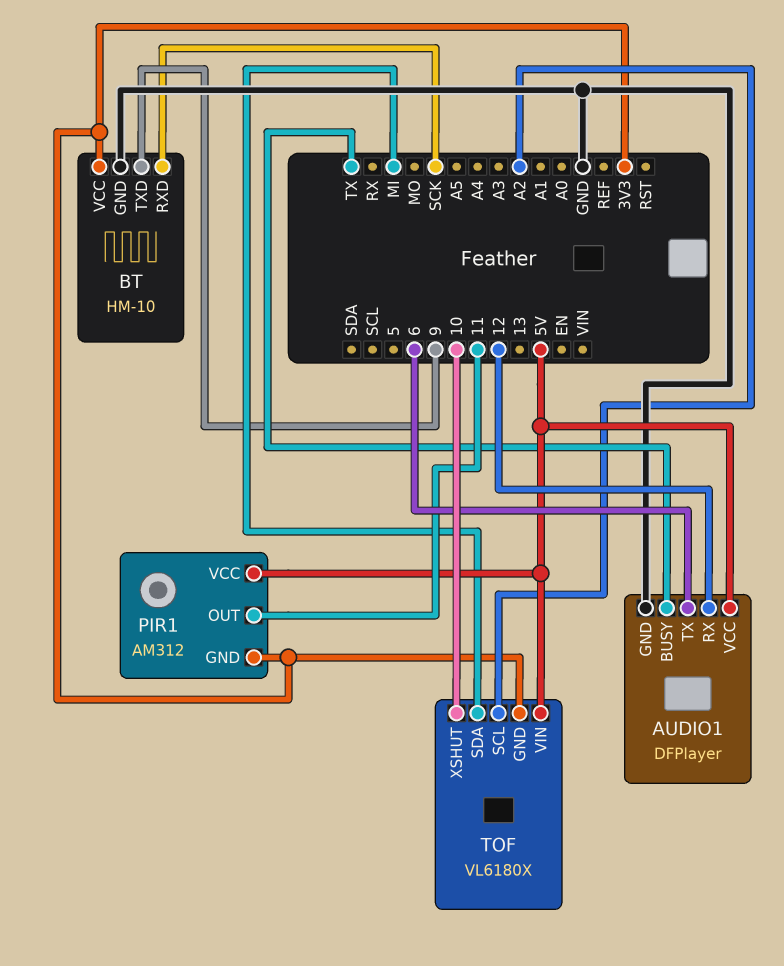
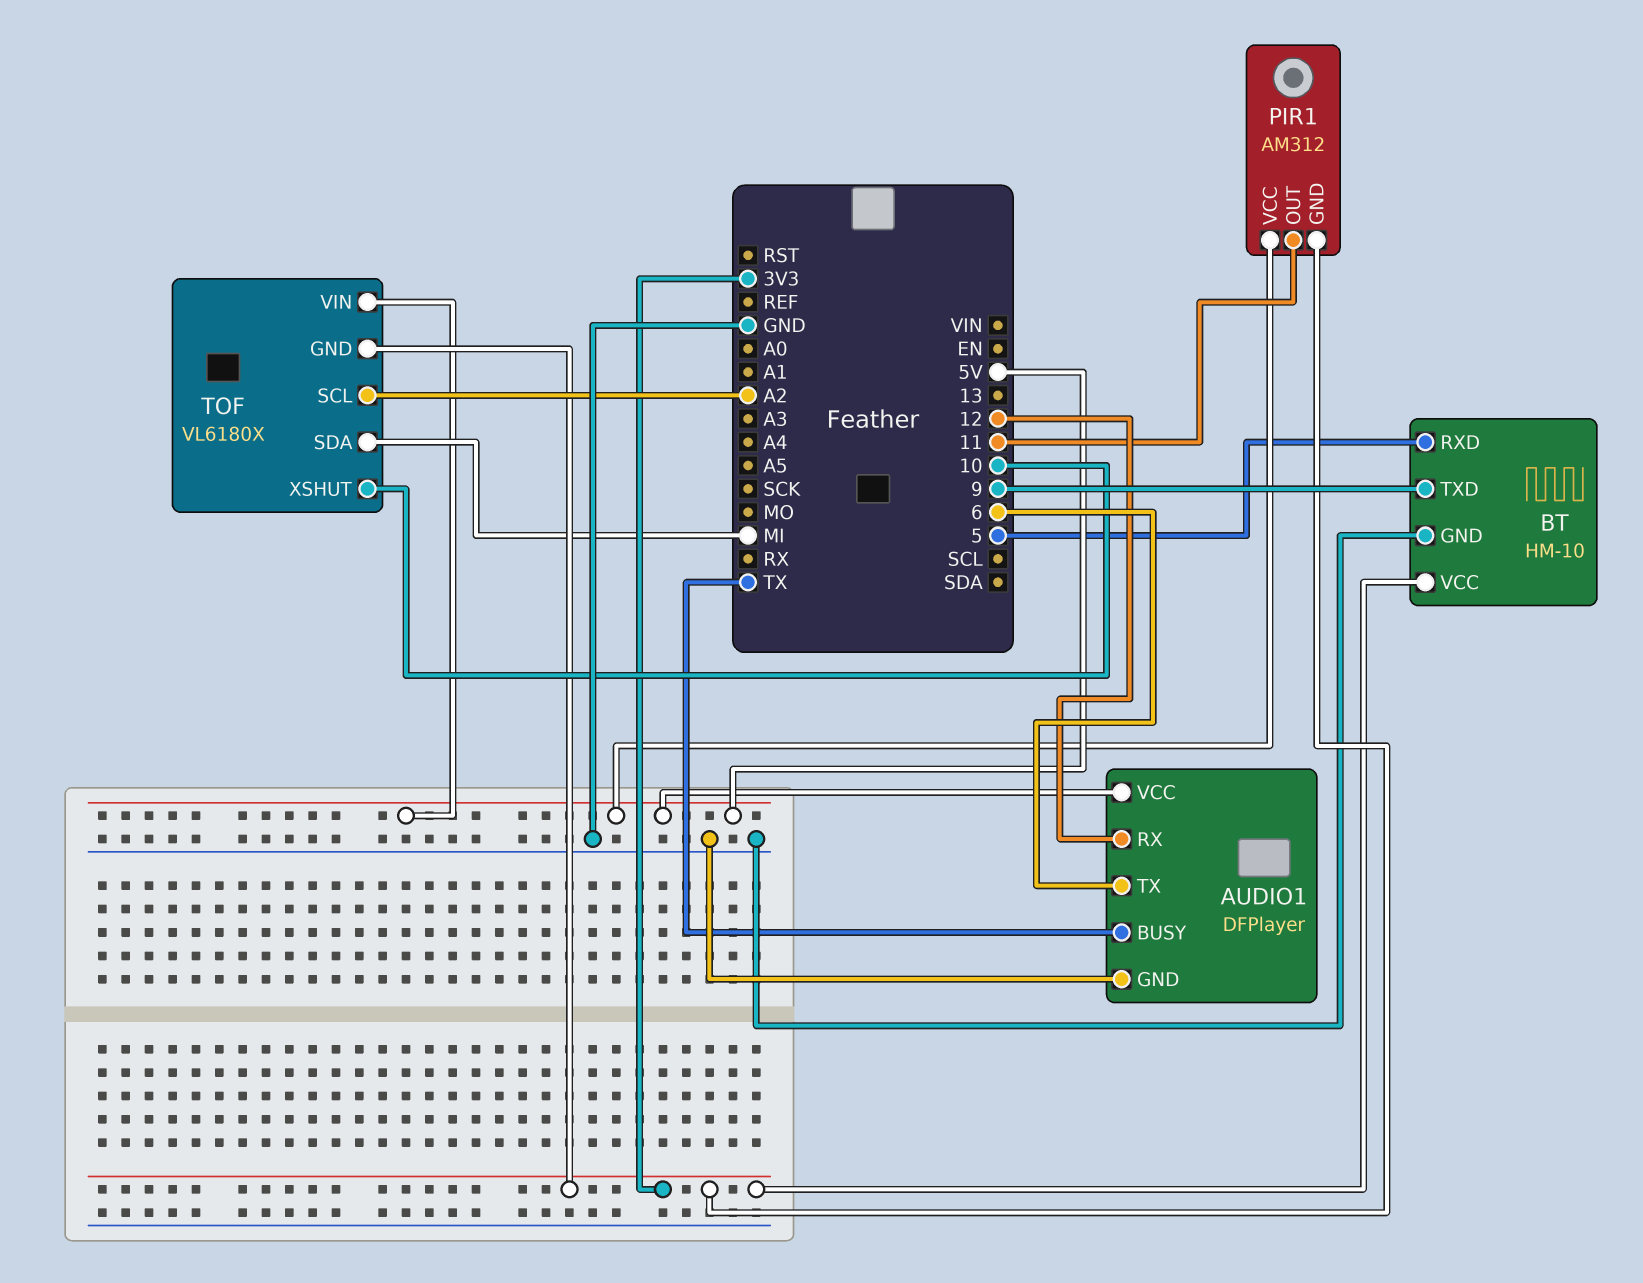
BT pin RXD: SCK -> 5

